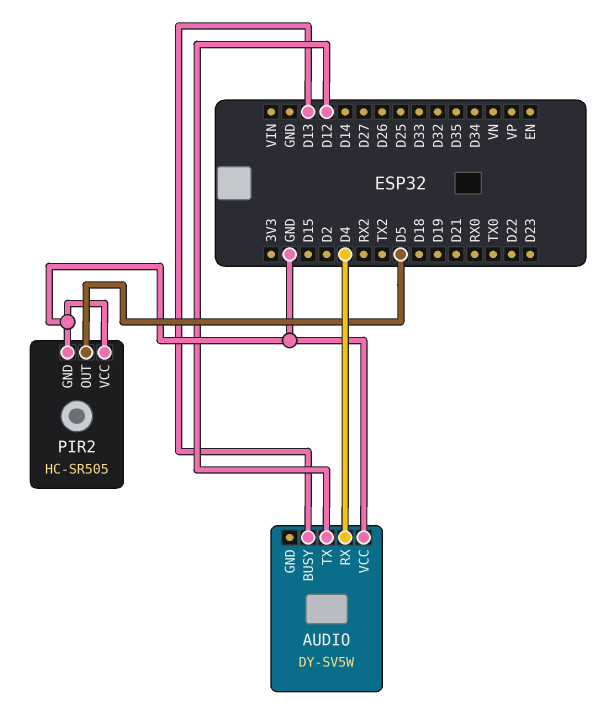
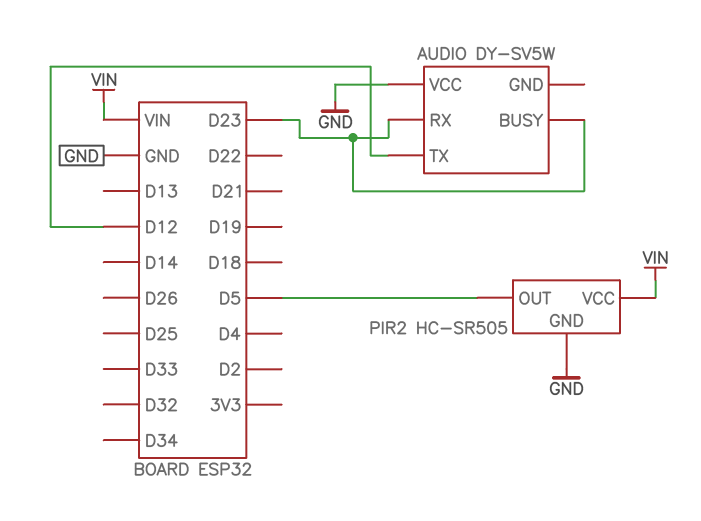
AUDIO pin BUSY: D13 -> D23
AUDIO pin RX: D4 -> D23
PIR2 pin VCC: GND -> VIN

